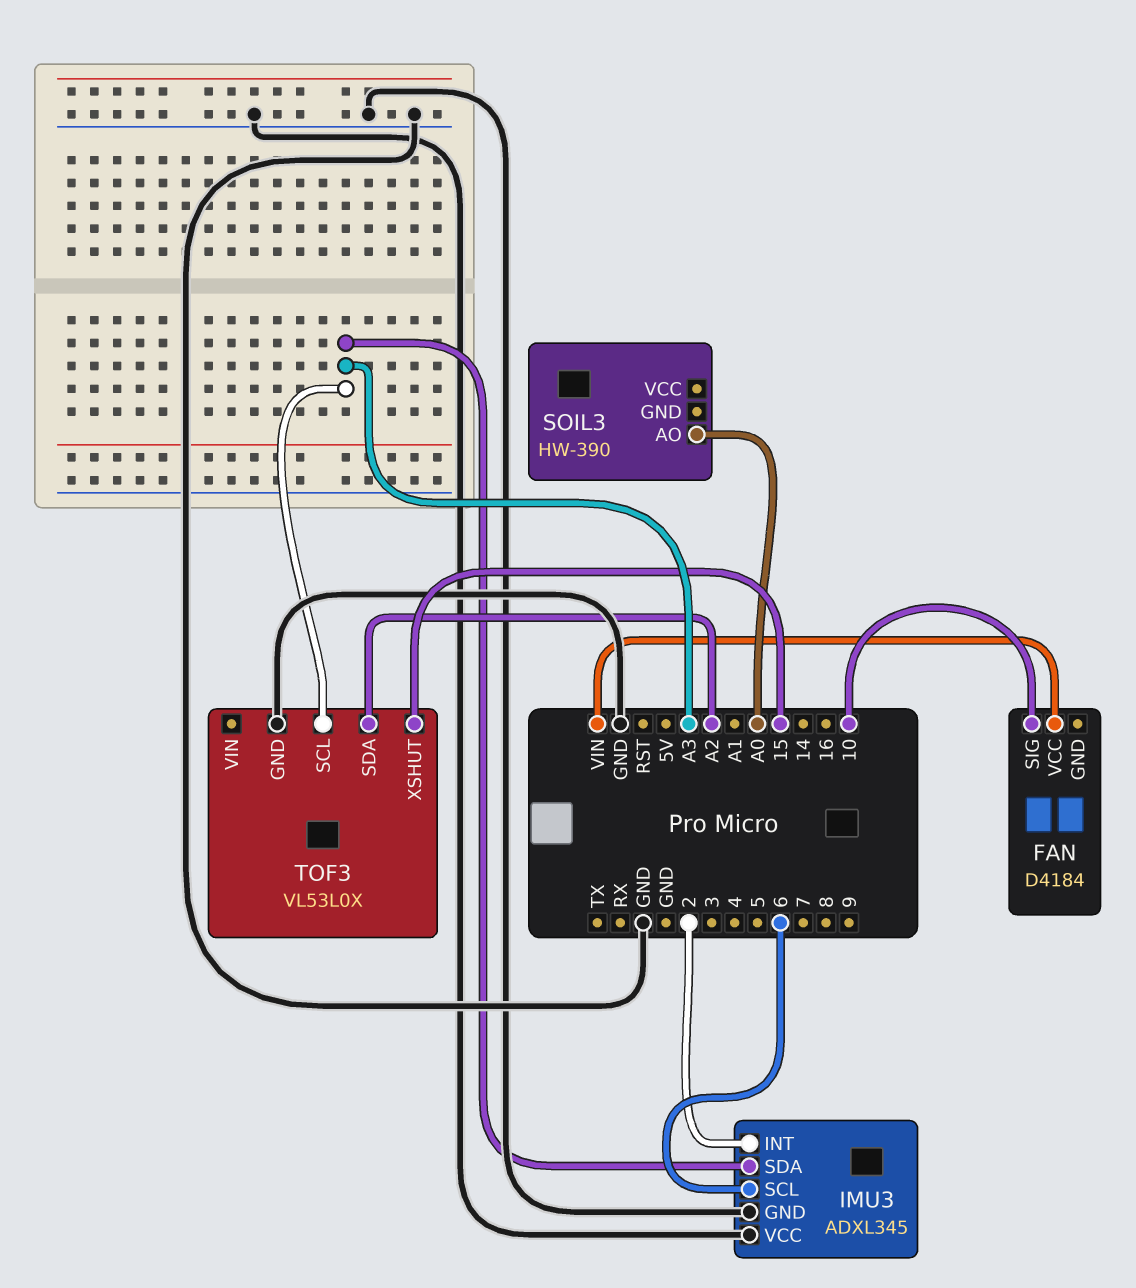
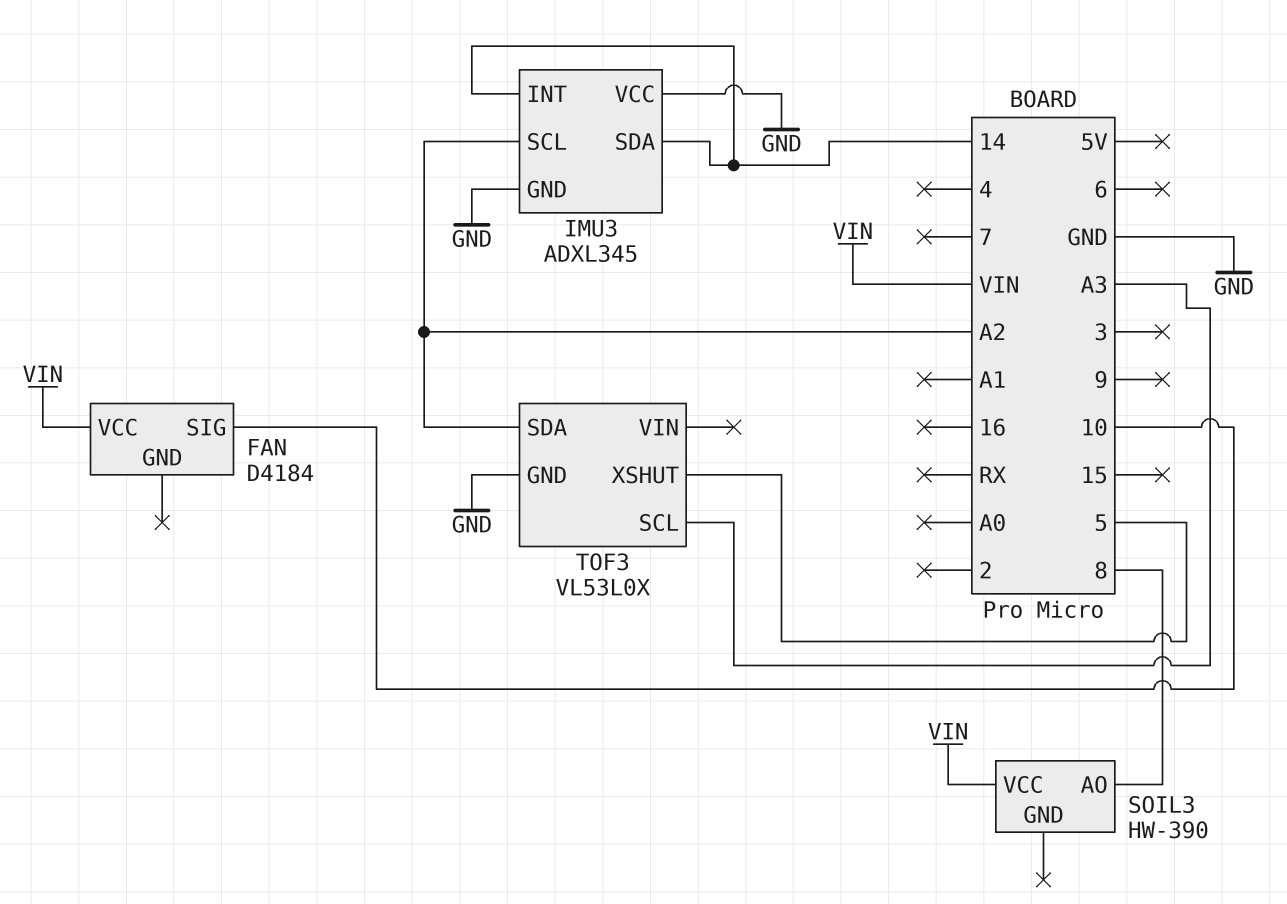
IMU3 pin INT: 2 -> 14
IMU3 pin SCL: 6 -> A2
IMU3 pin SDA: A3 -> 14
SOIL3 pin AO: A0 -> 8
SOIL3 pin VCC: none -> VIN
TOF3 pin XSHUT: 15 -> 5

